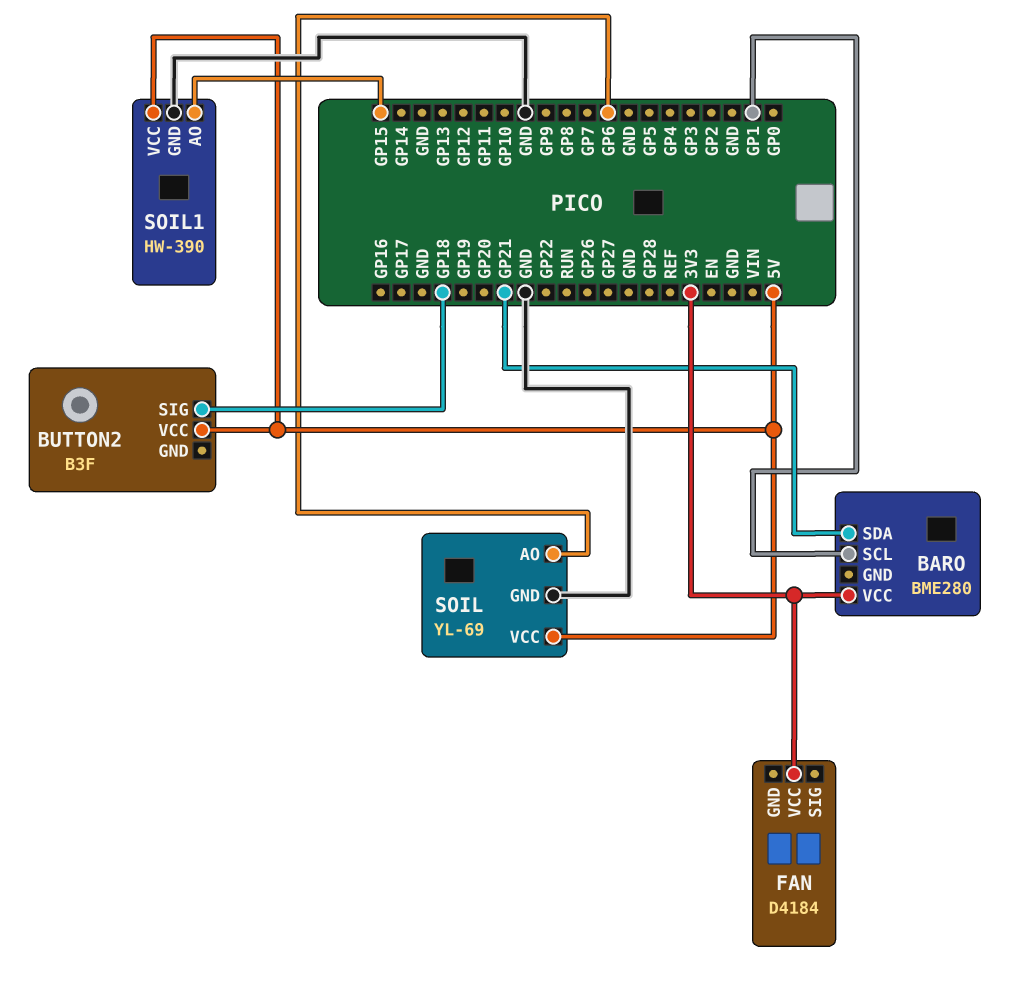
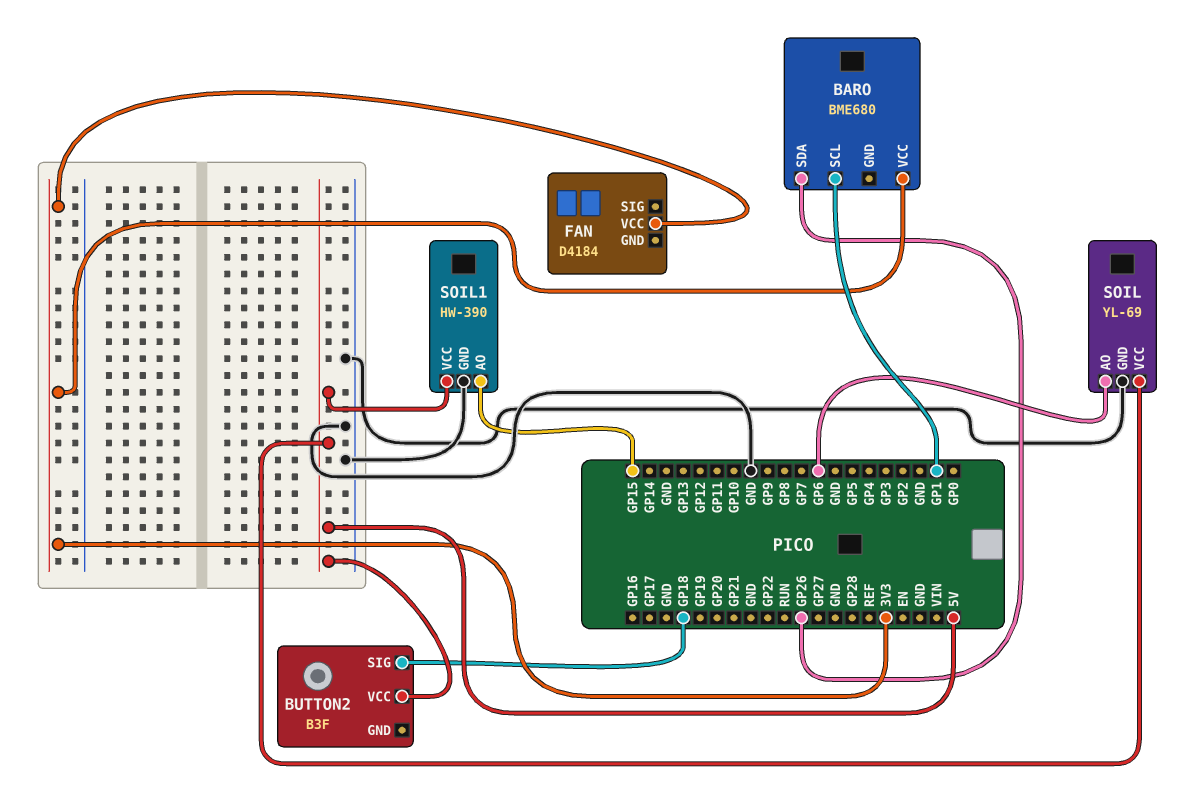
BARO: BME280 -> BME680
BARO pin SDA: GP21 -> GP26

